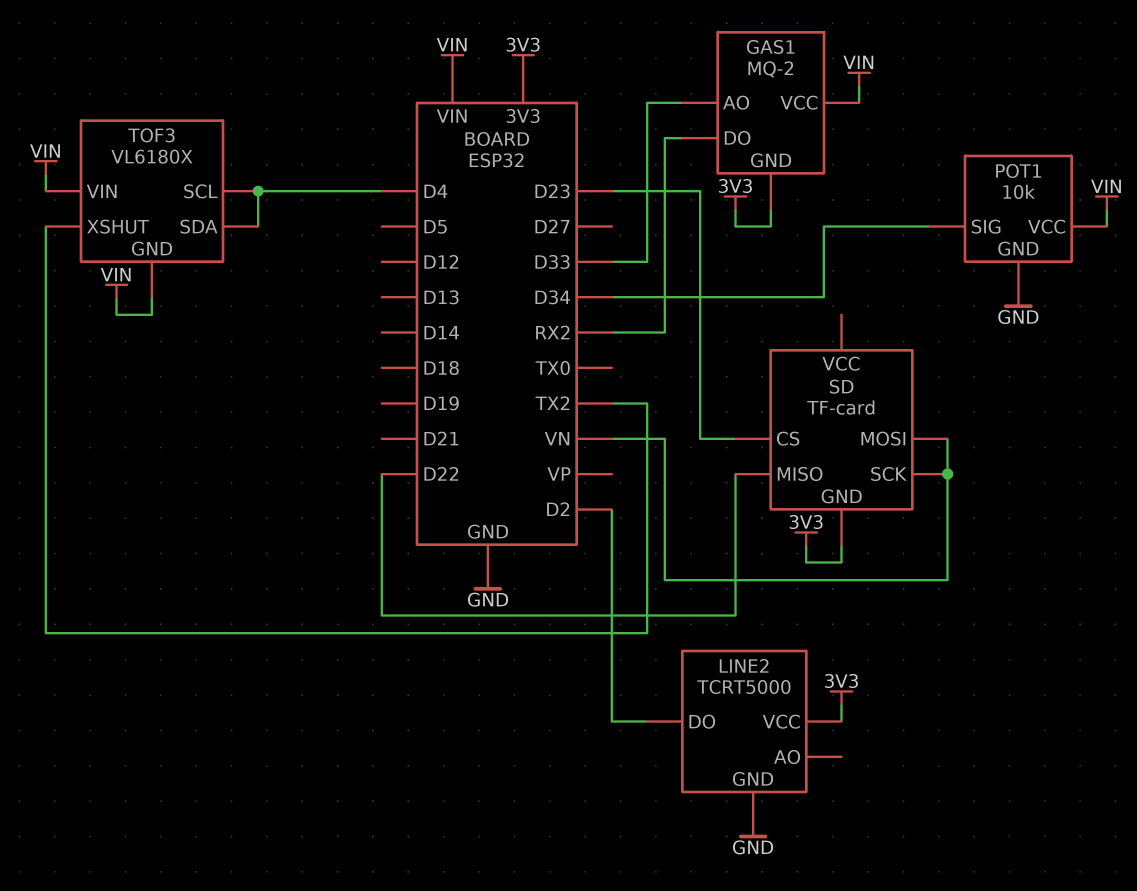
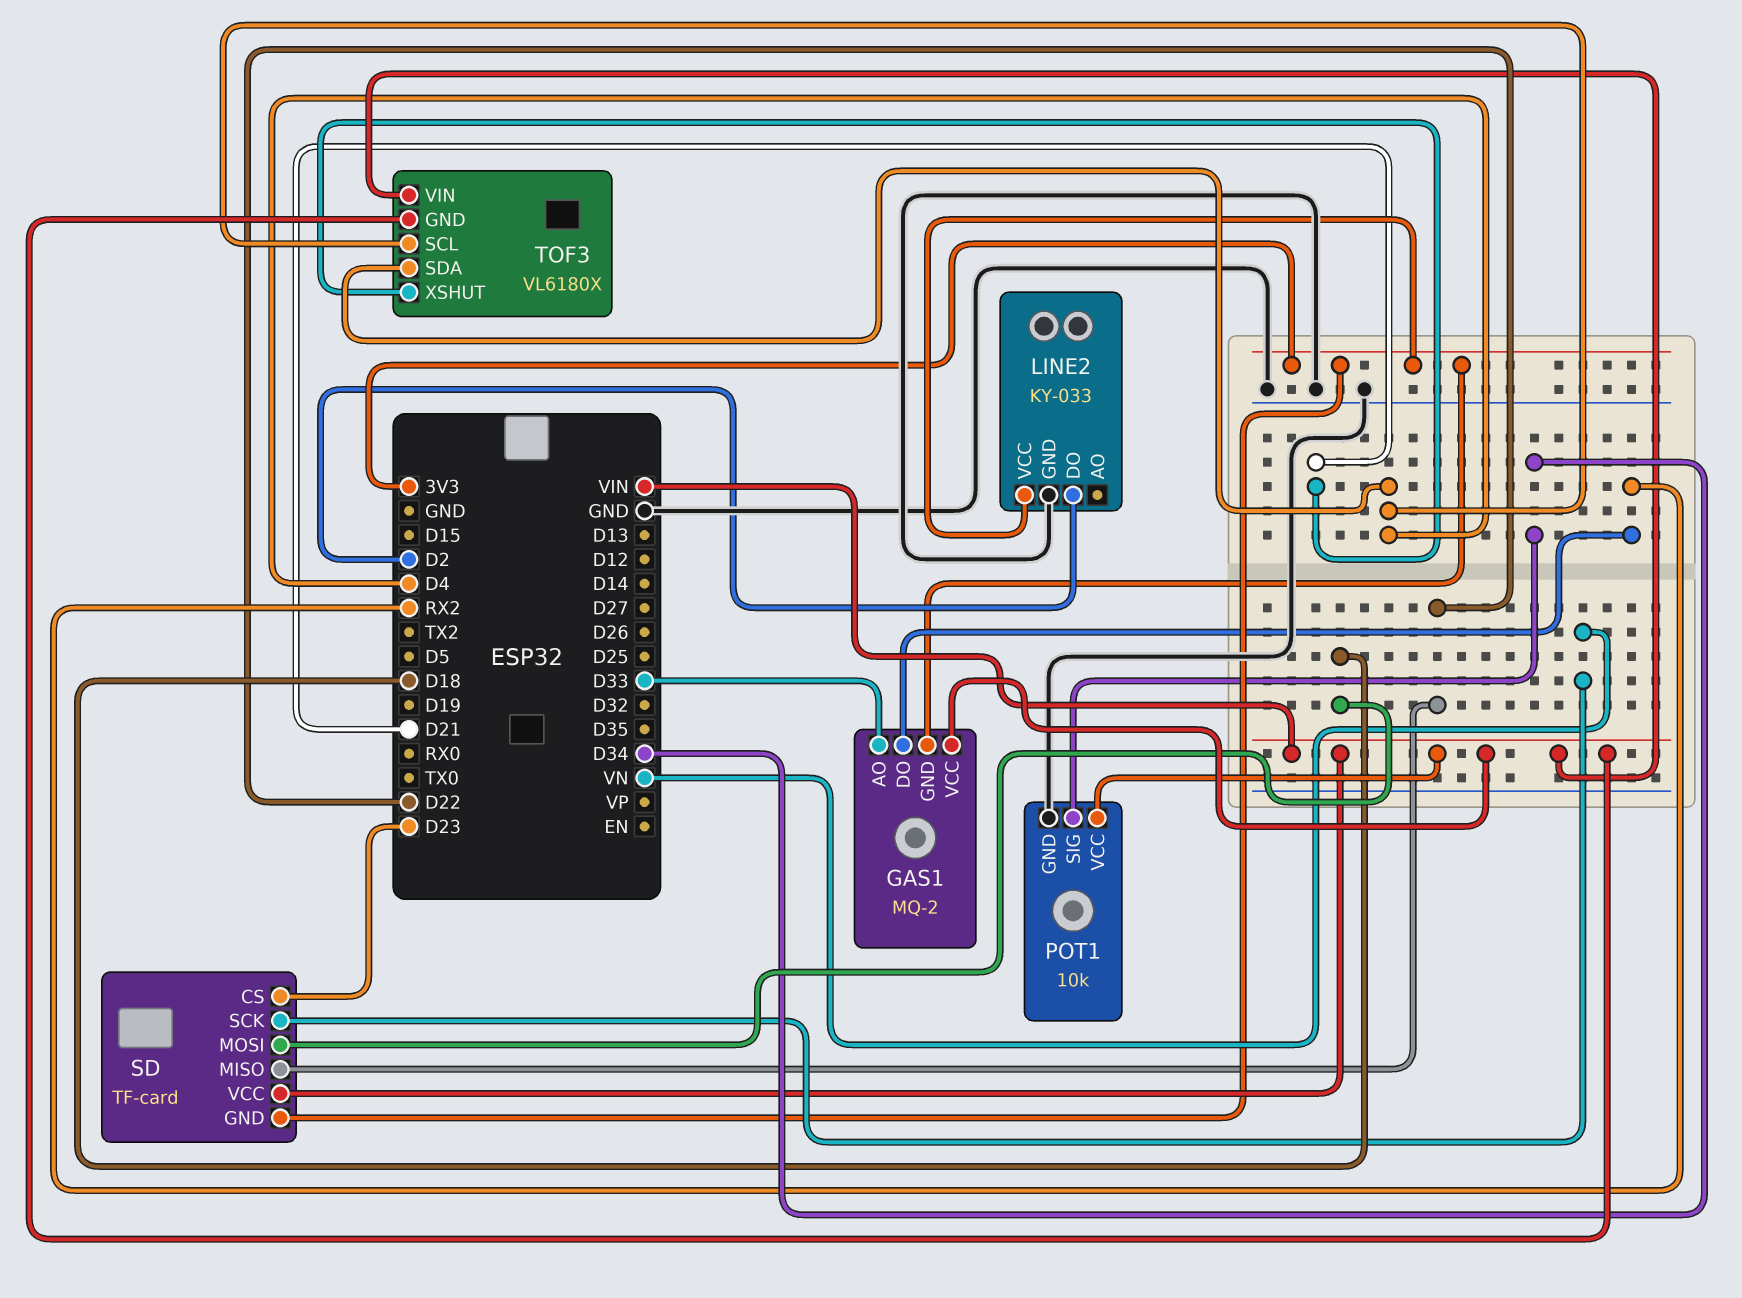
LINE2: TCRT5000 -> KY-033
SD pin MOSI: VN -> D18
SD pin VCC: none -> VIN
TOF3 pin XSHUT: TX2 -> D21

